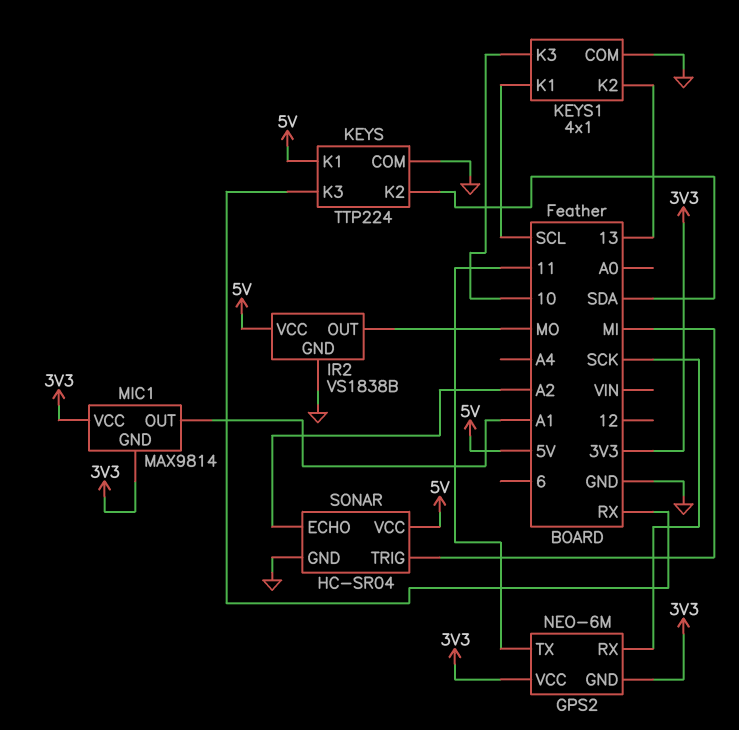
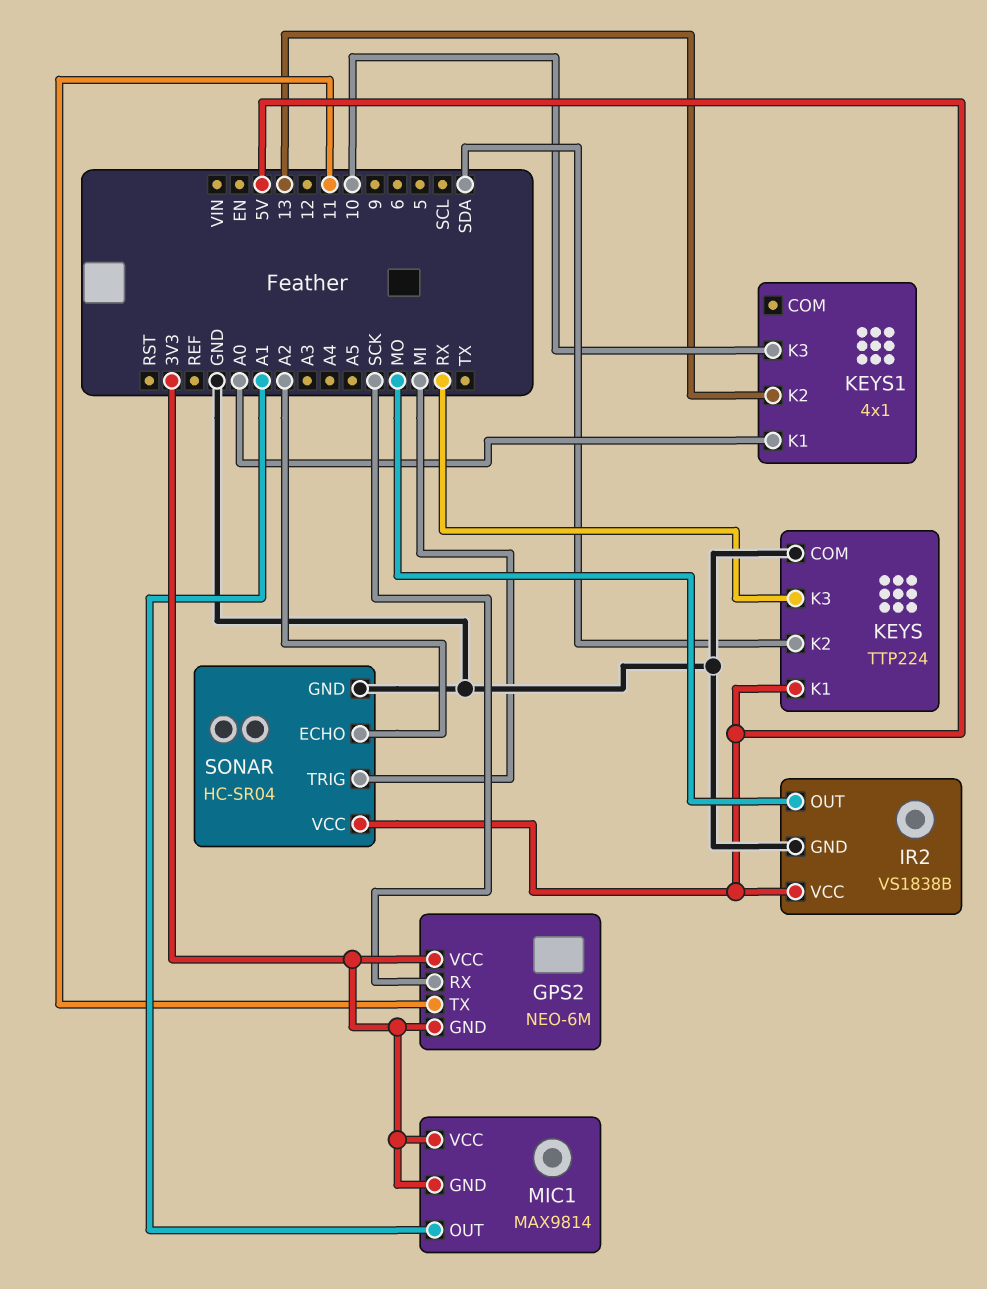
KEYS1 pin COM: GND -> none
KEYS1 pin K1: SCL -> A0

